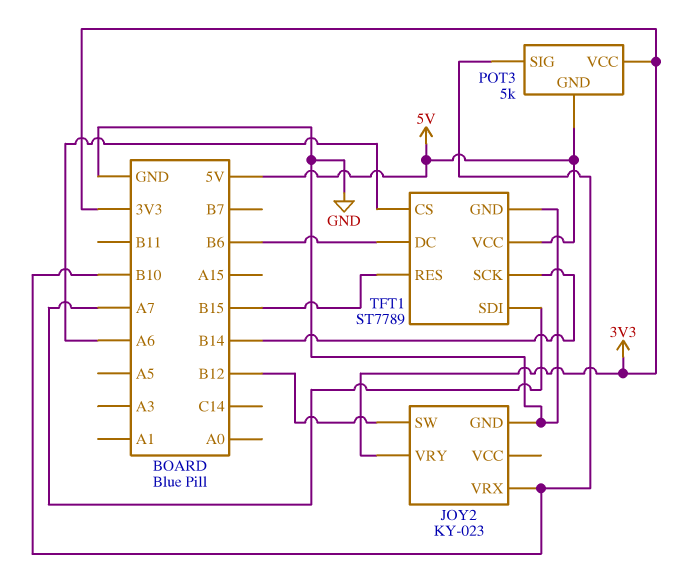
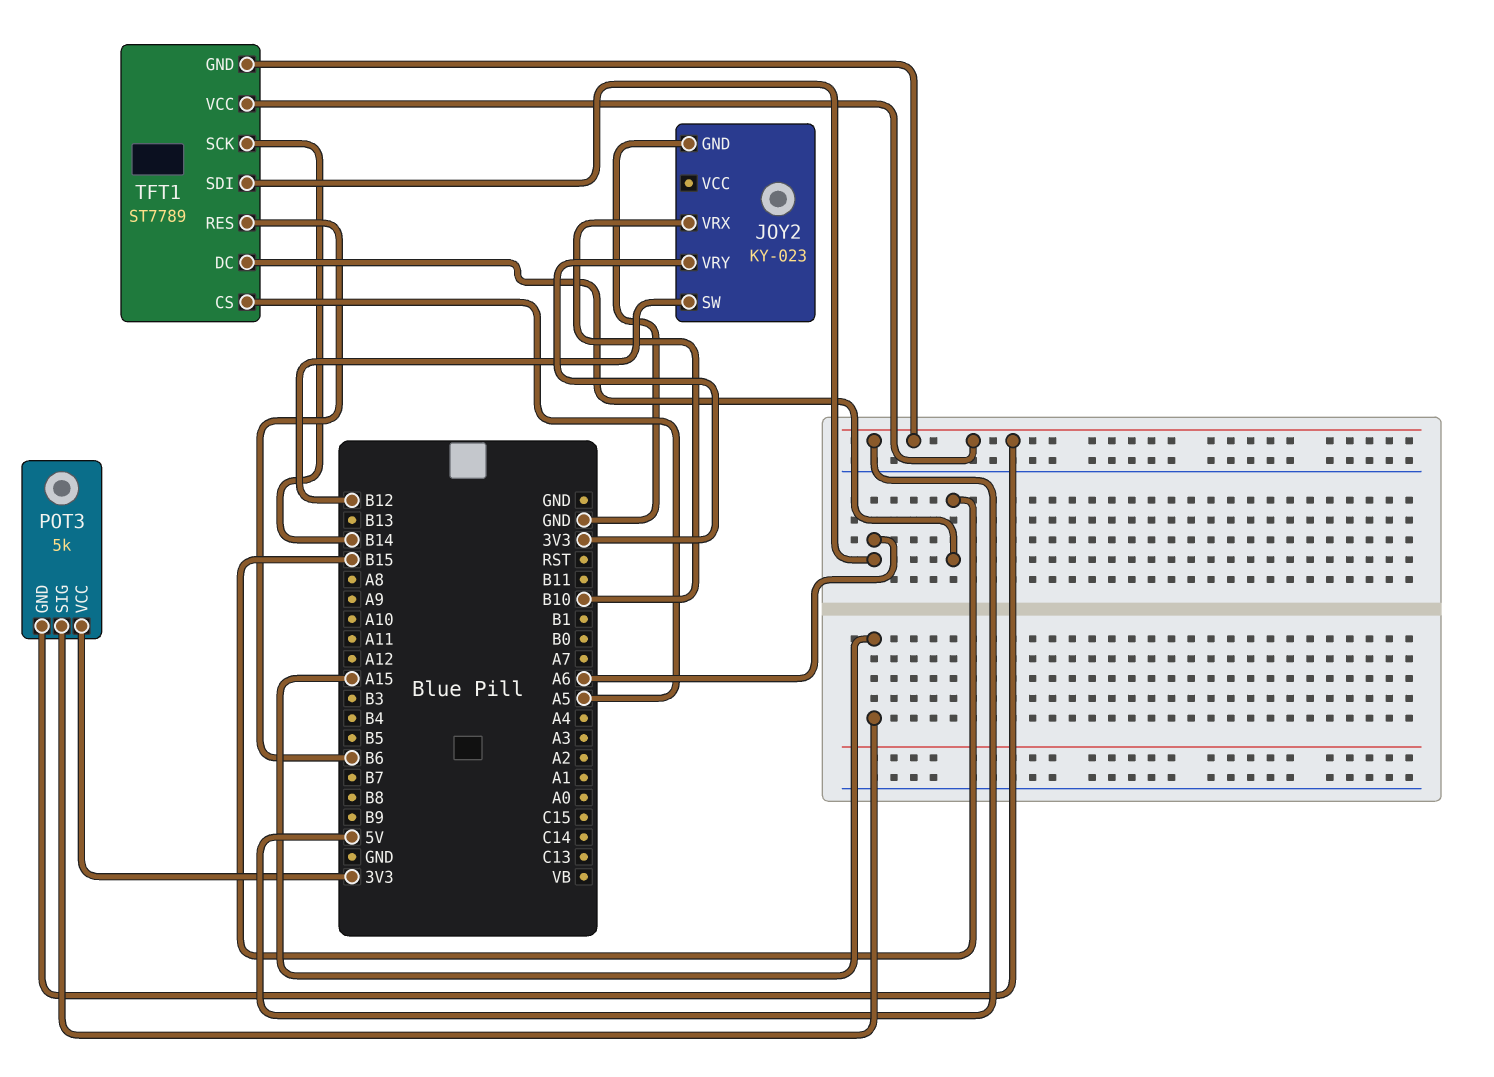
POT3 pin SIG: B10 -> A15
TFT1 pin CS: A6 -> A5
TFT1 pin DC: B6 -> B15
TFT1 pin GND: GND -> 5V
TFT1 pin RES: B15 -> B6
TFT1 pin SDI: A7 -> A6

